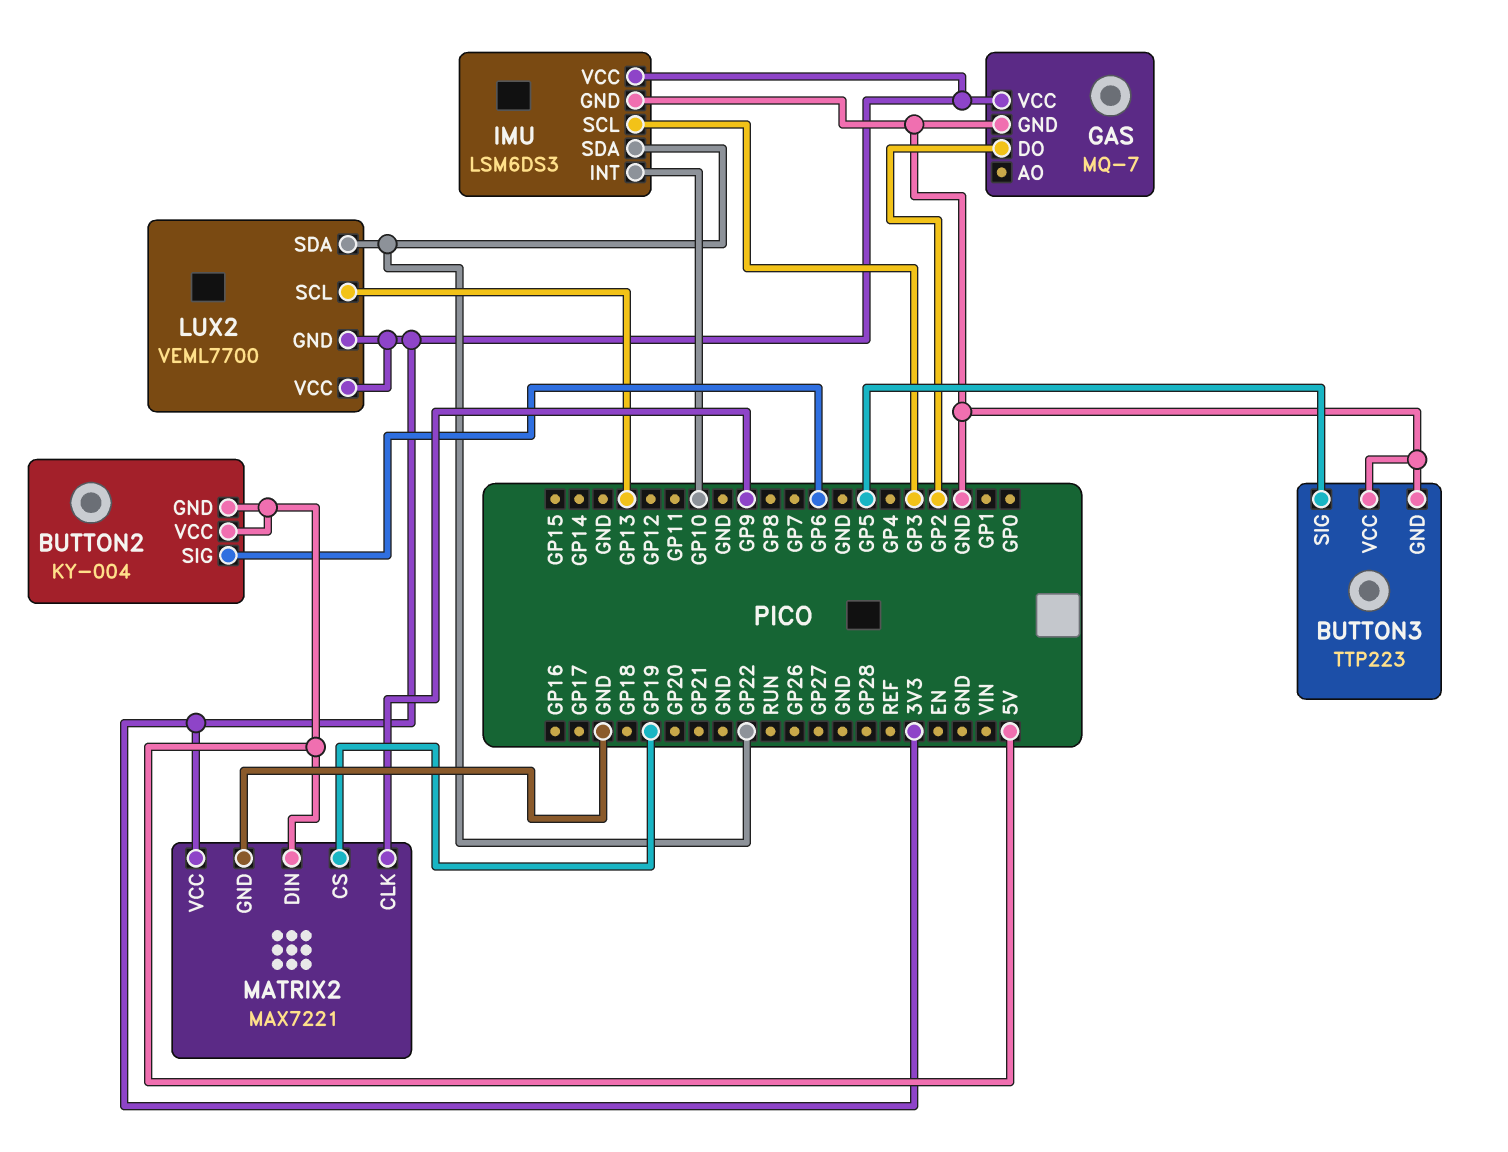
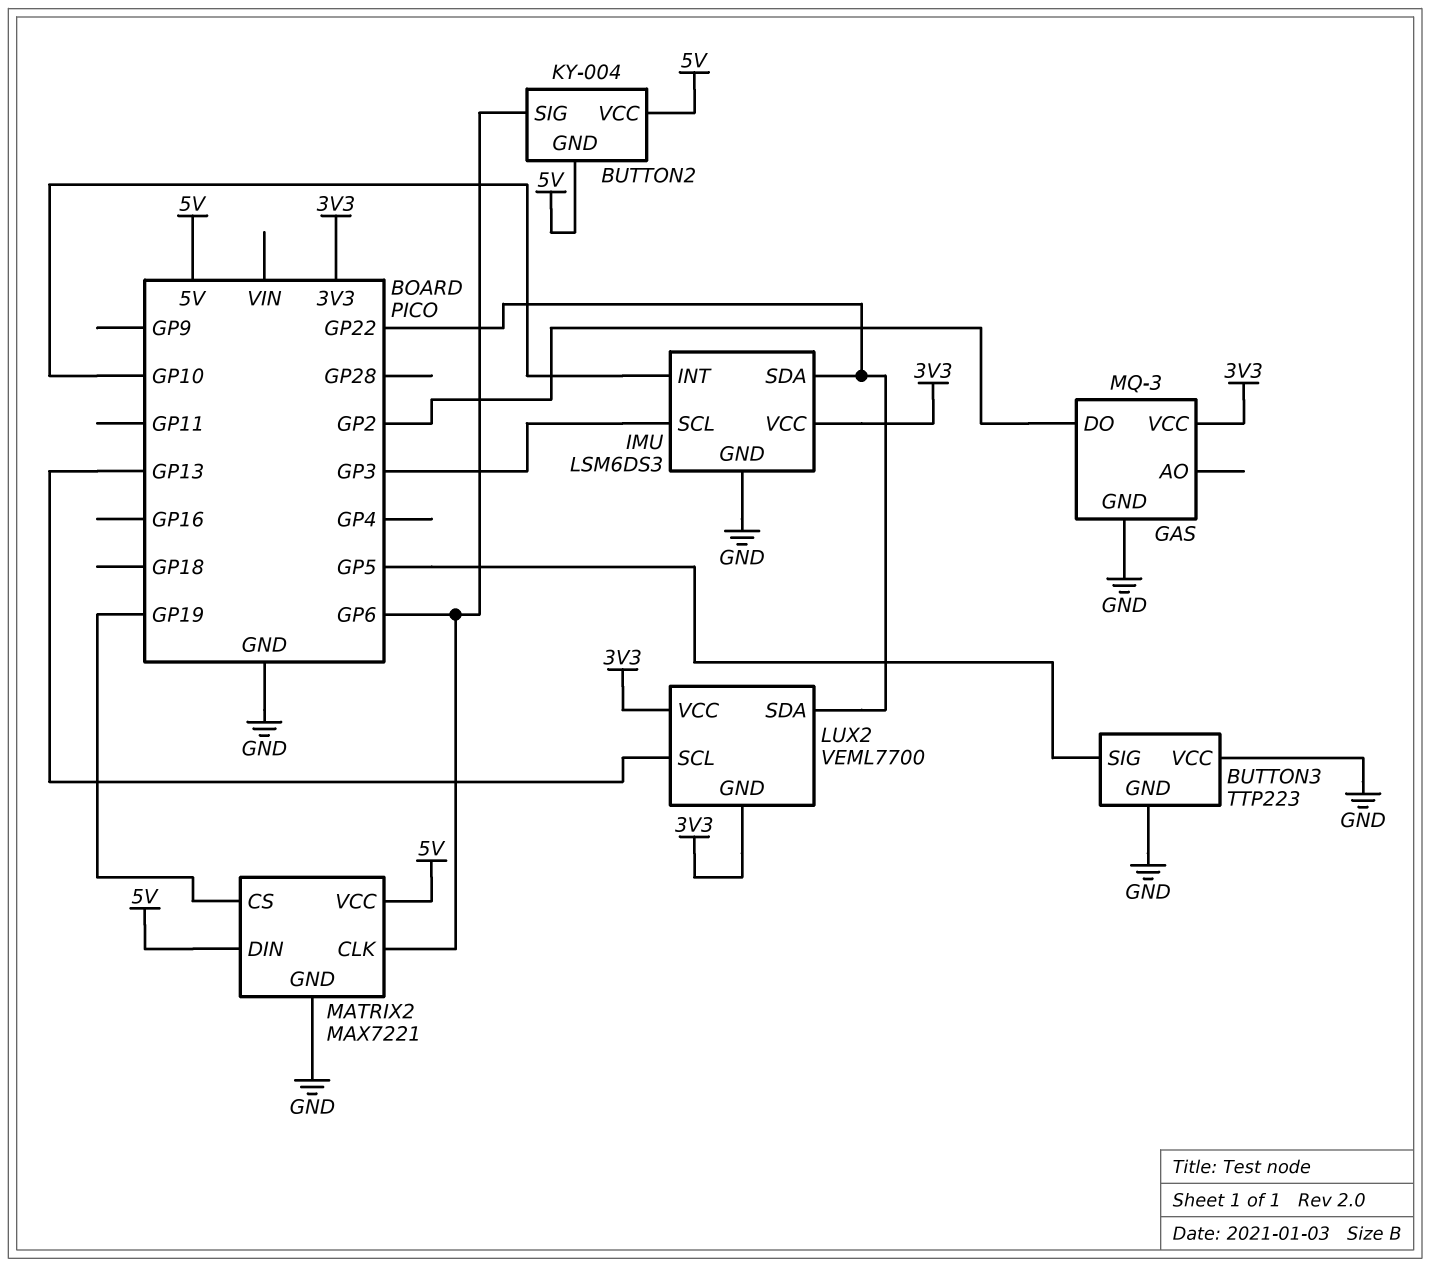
GAS: MQ-7 -> MQ-3
MATRIX2 pin CLK: GP9 -> GP6
MATRIX2 pin VCC: 3V3 -> 5V

